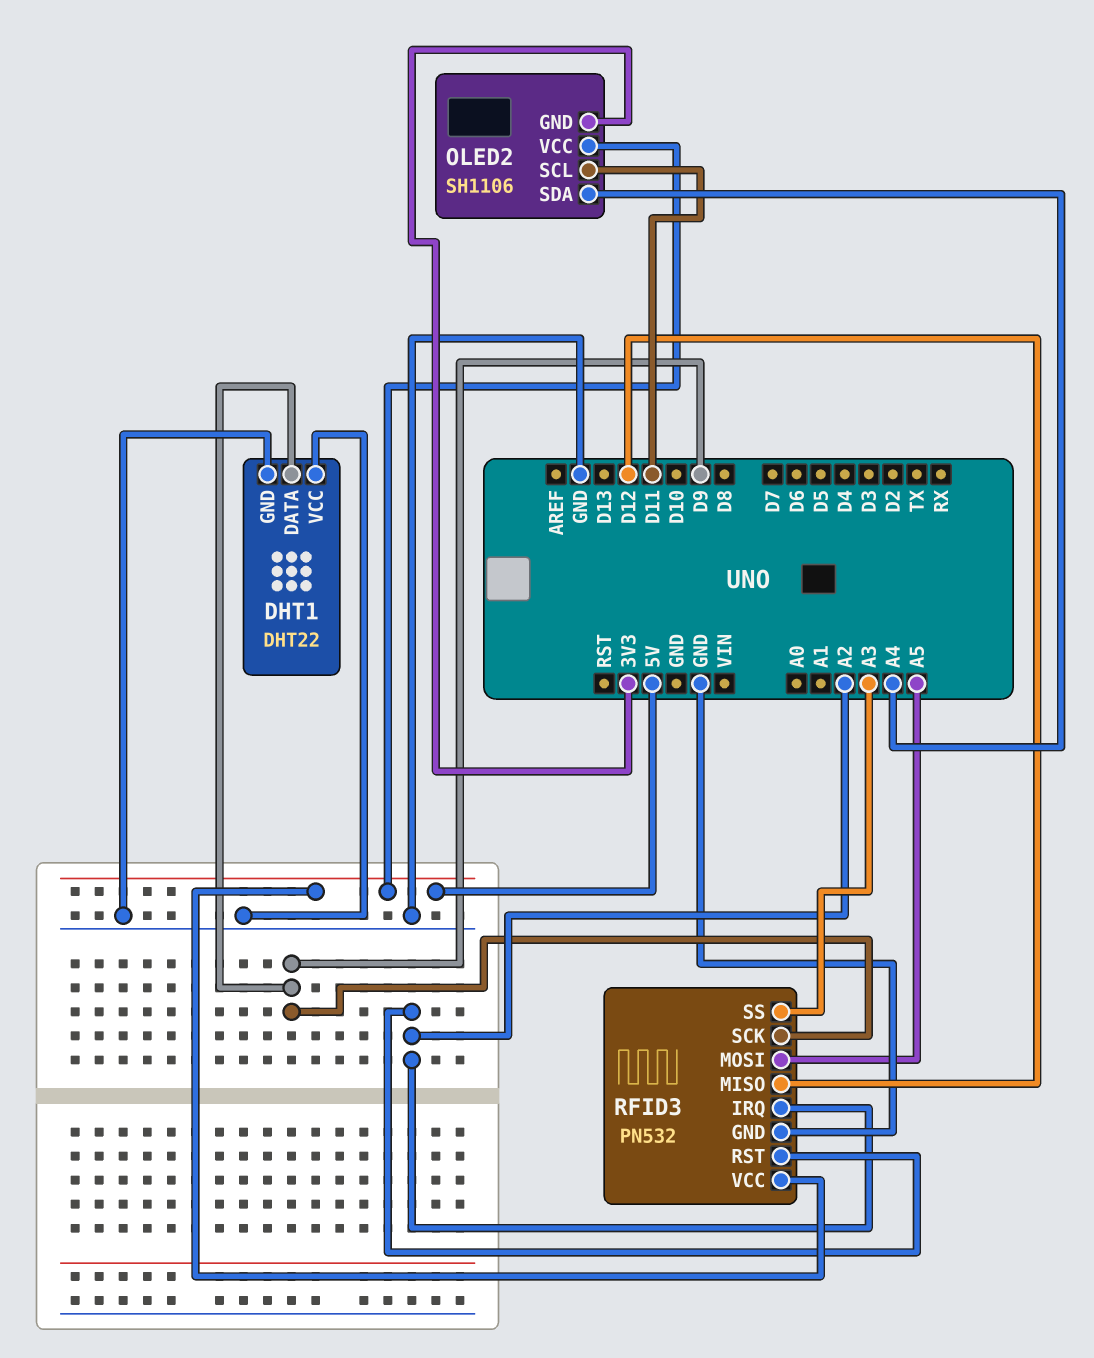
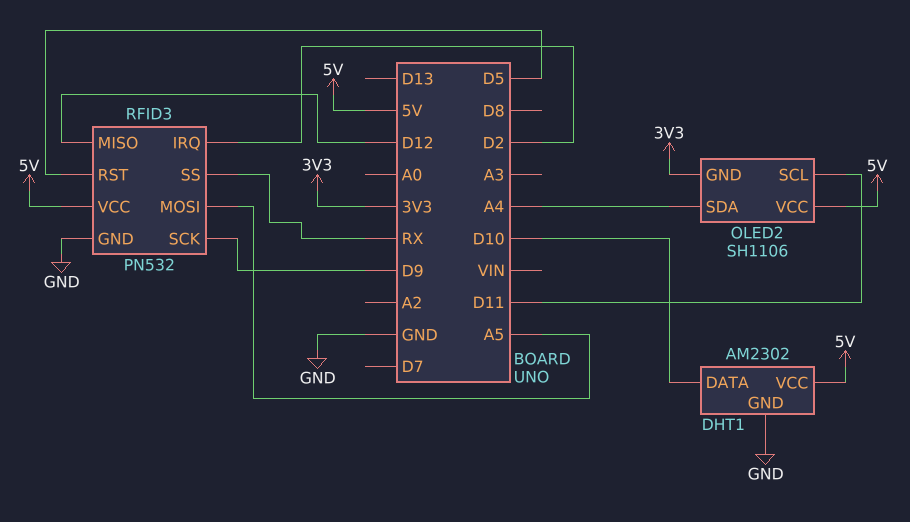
DHT1: DHT22 -> AM2302
DHT1 pin DATA: D9 -> D10
DHT1 pin VCC: GND -> 5V
RFID3 pin IRQ: A2 -> D2
RFID3 pin RST: A2 -> D5
RFID3 pin SS: A3 -> RX

